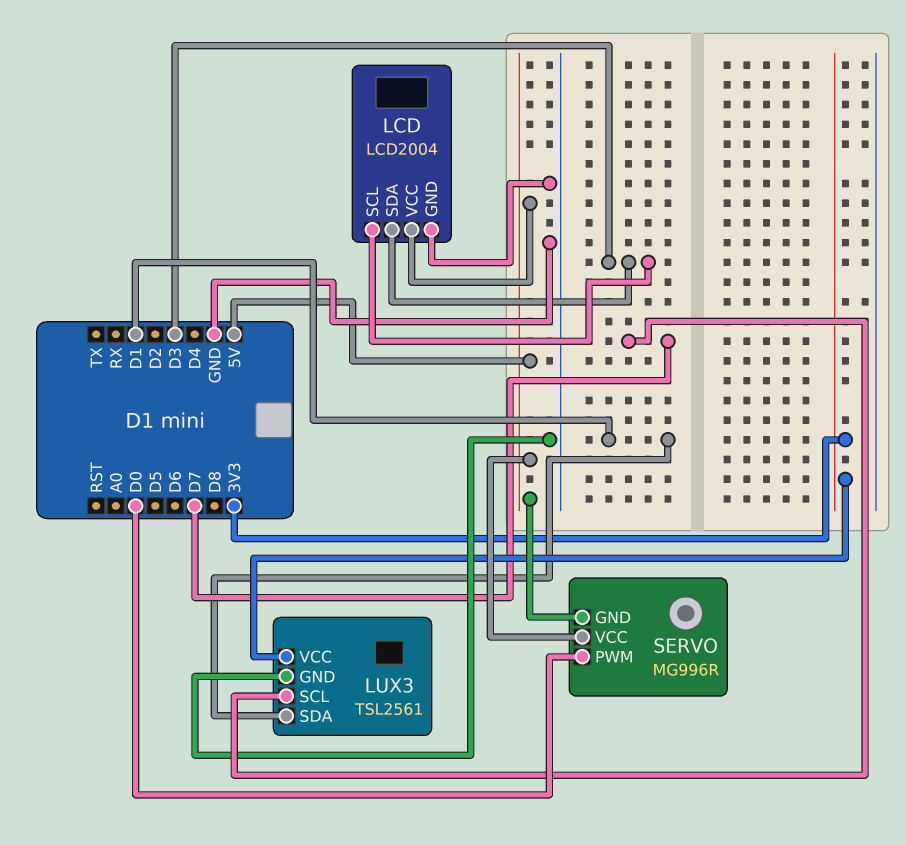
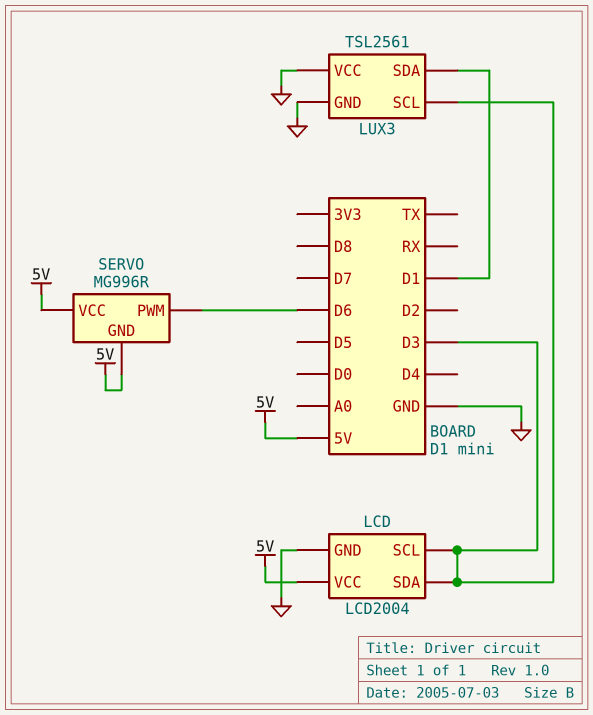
LUX3 pin SCL: D7 -> D3
LUX3 pin VCC: 3V3 -> GND
SERVO pin PWM: D0 -> D6

